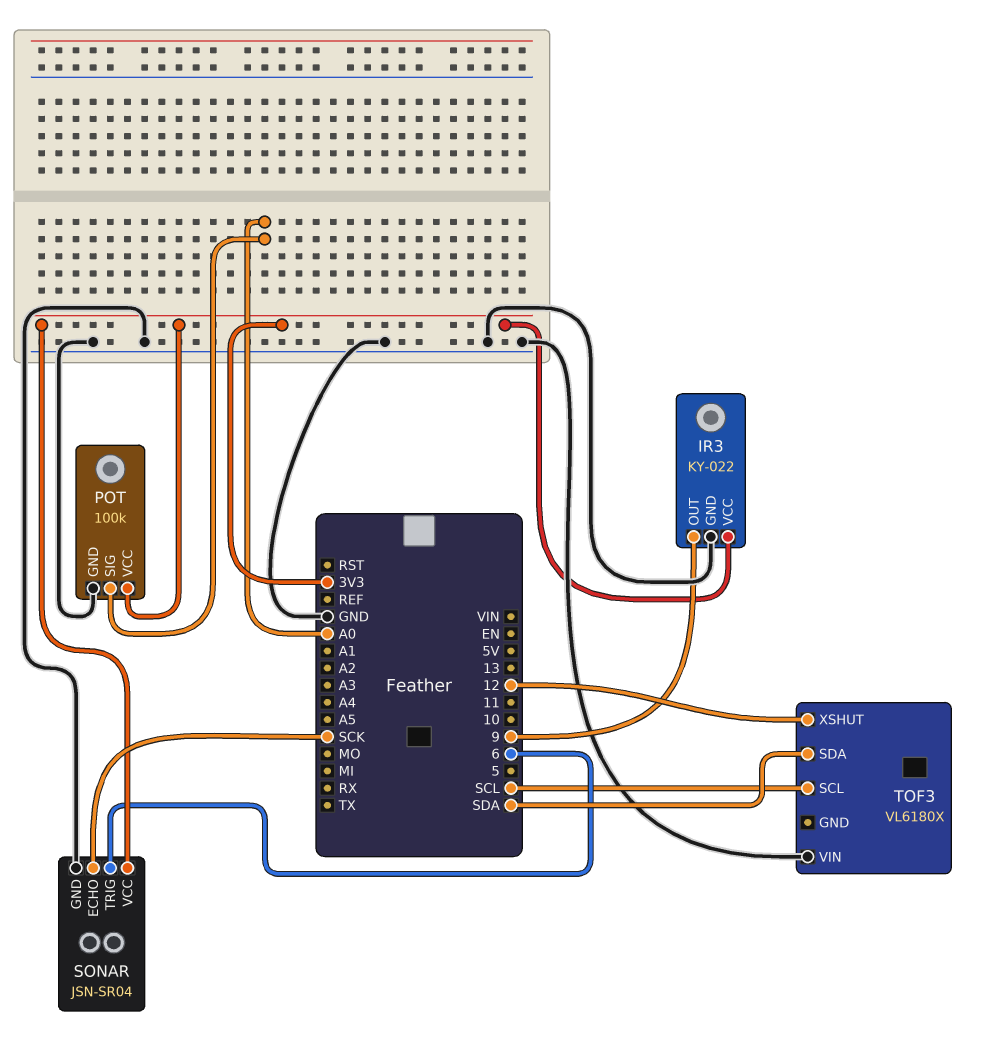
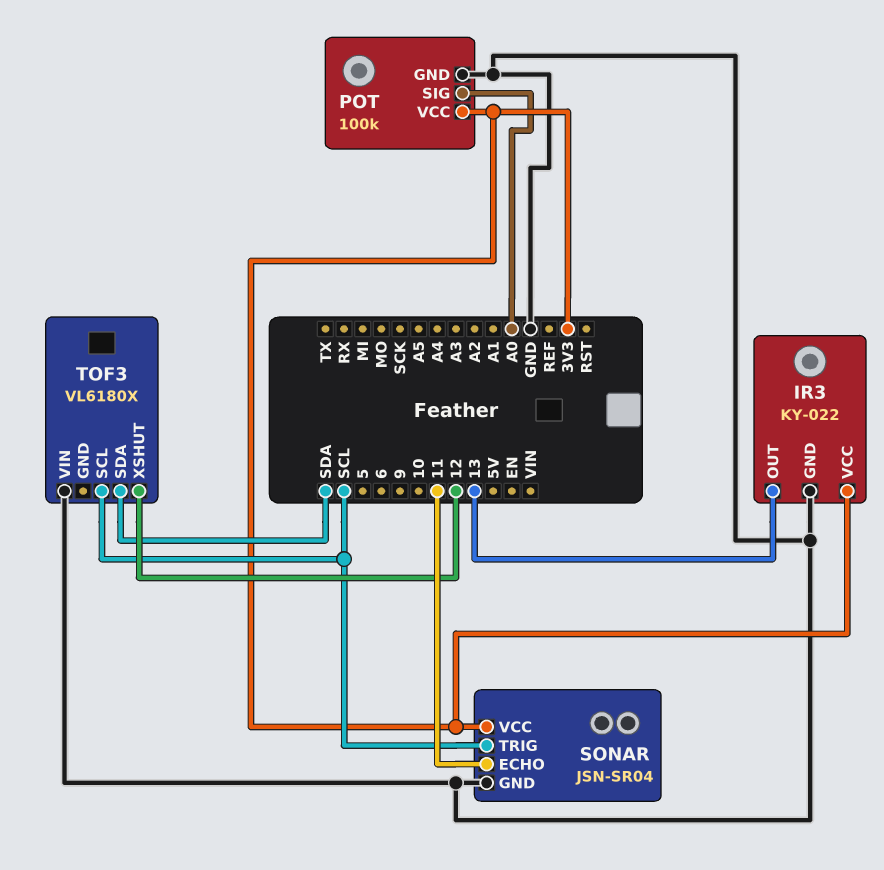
IR3 pin OUT: 9 -> 13
SONAR pin ECHO: SCK -> 11
SONAR pin TRIG: 6 -> SCL

